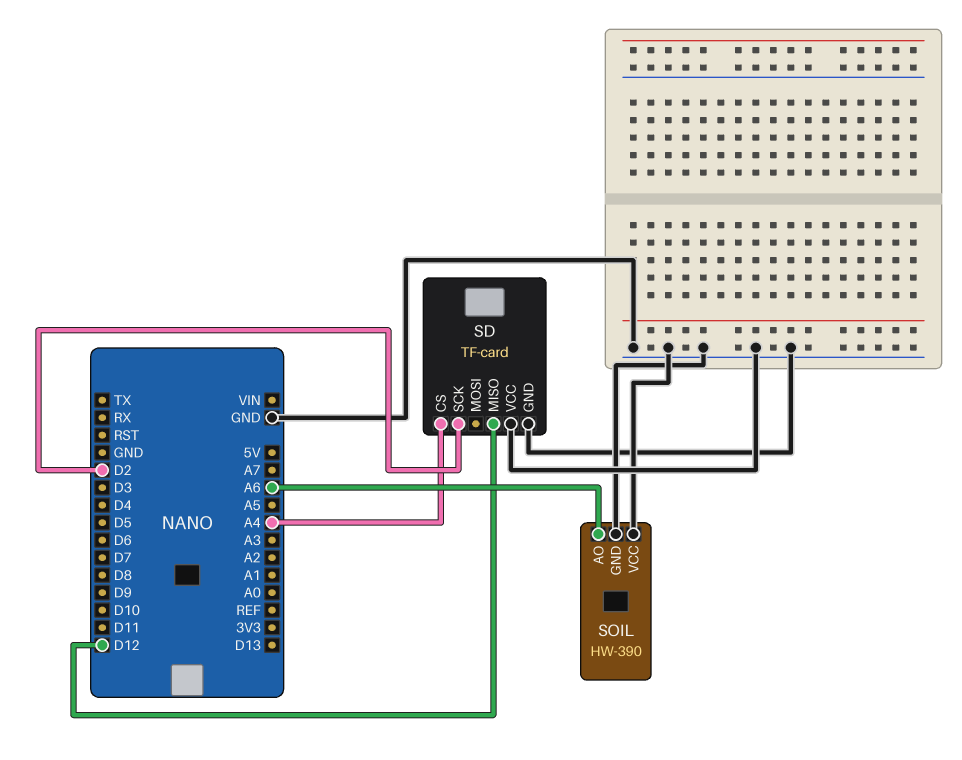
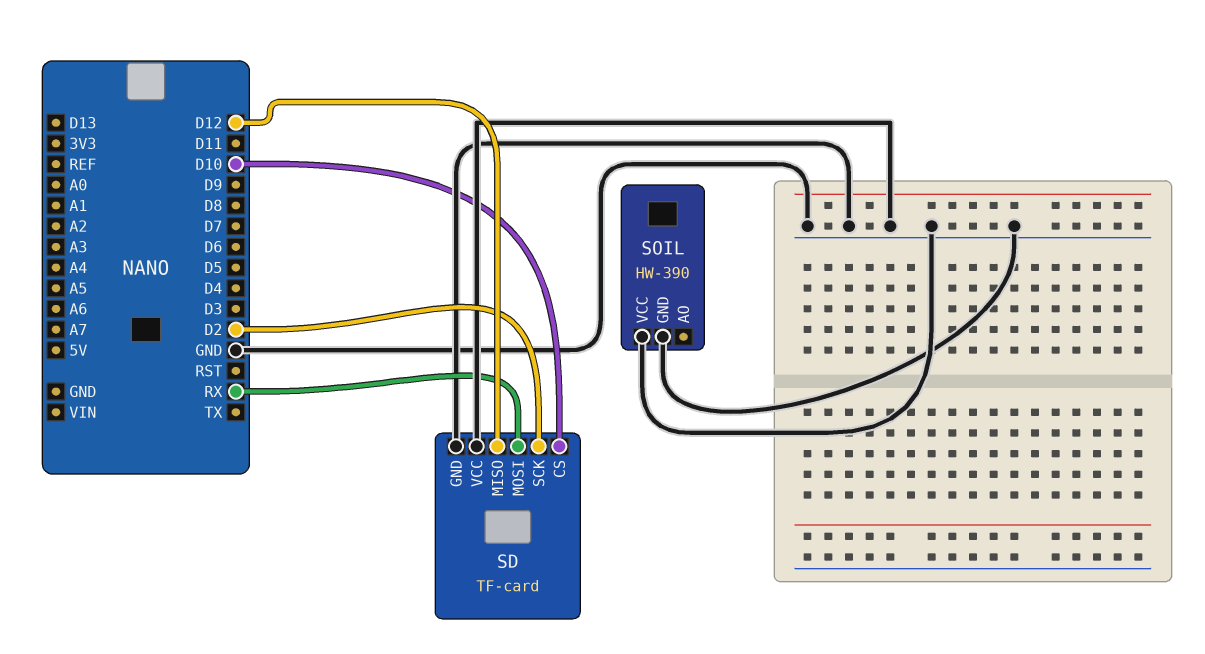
SD pin CS: A4 -> D10
SD pin MOSI: none -> RX
SOIL pin AO: A6 -> none

